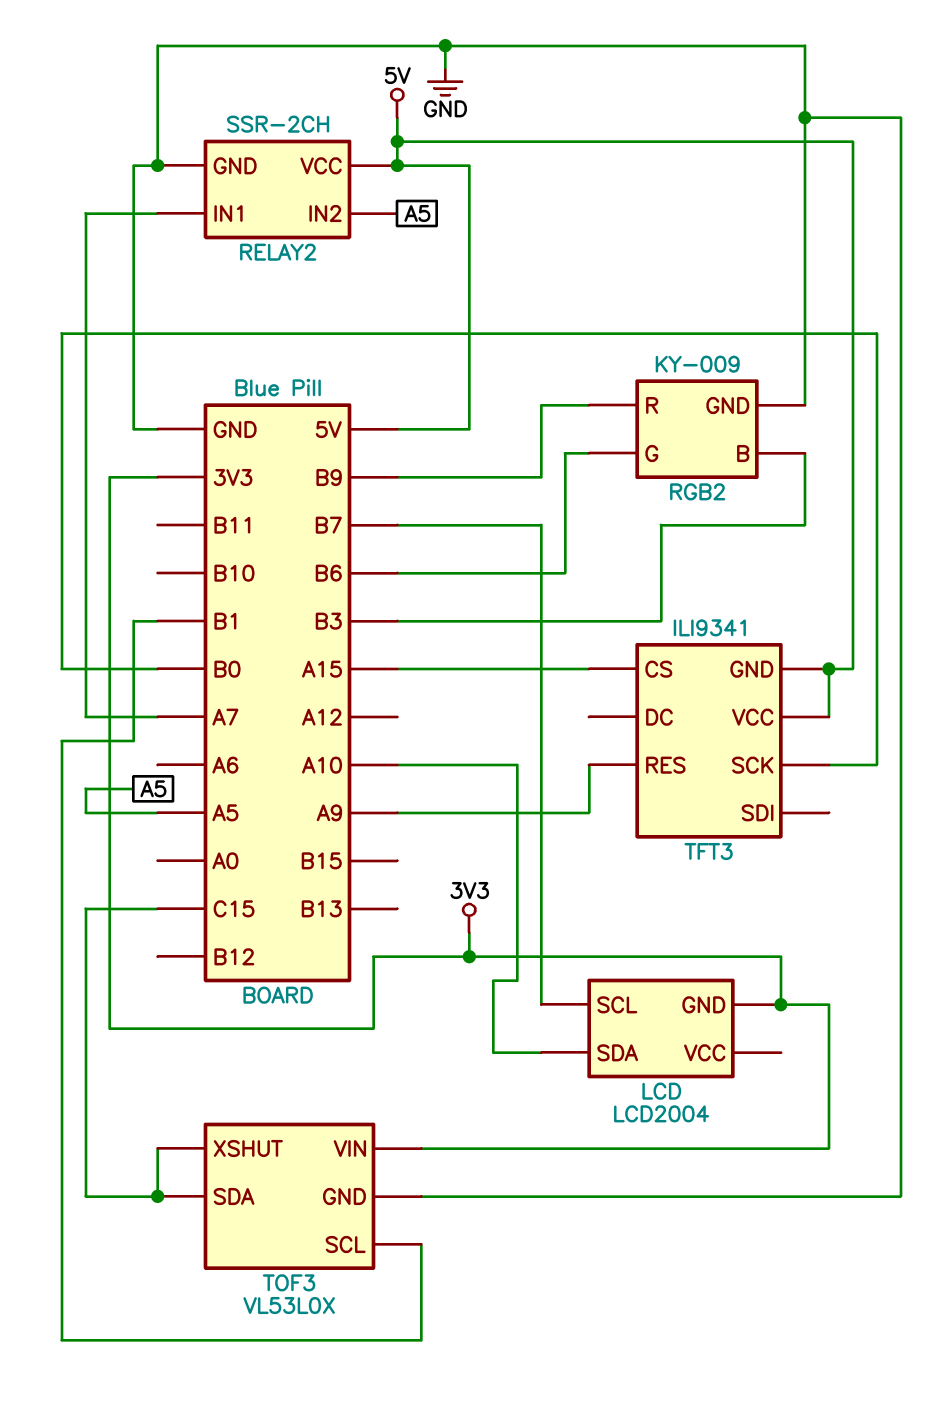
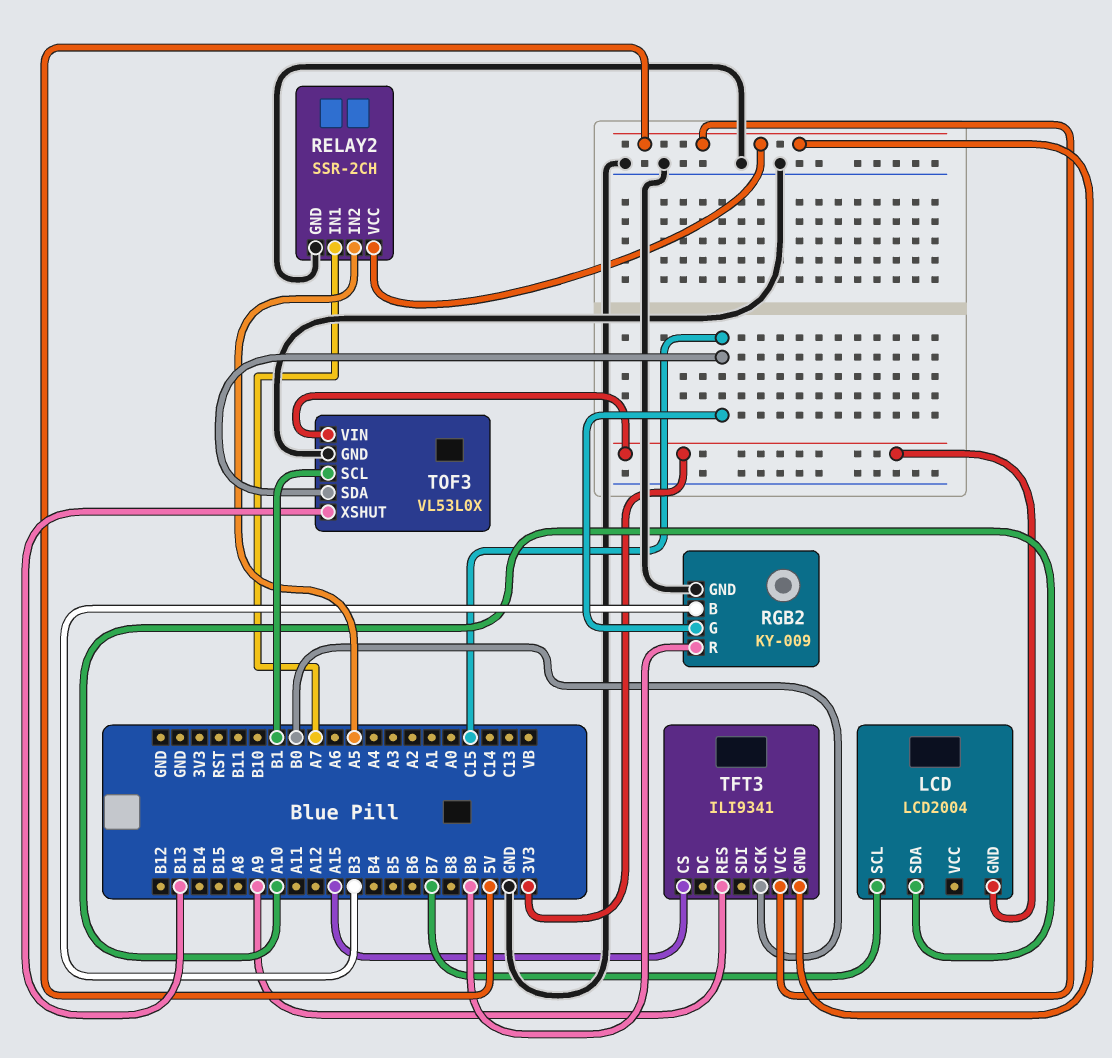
RGB2 pin G: B6 -> C15
TOF3 pin XSHUT: C15 -> B13

